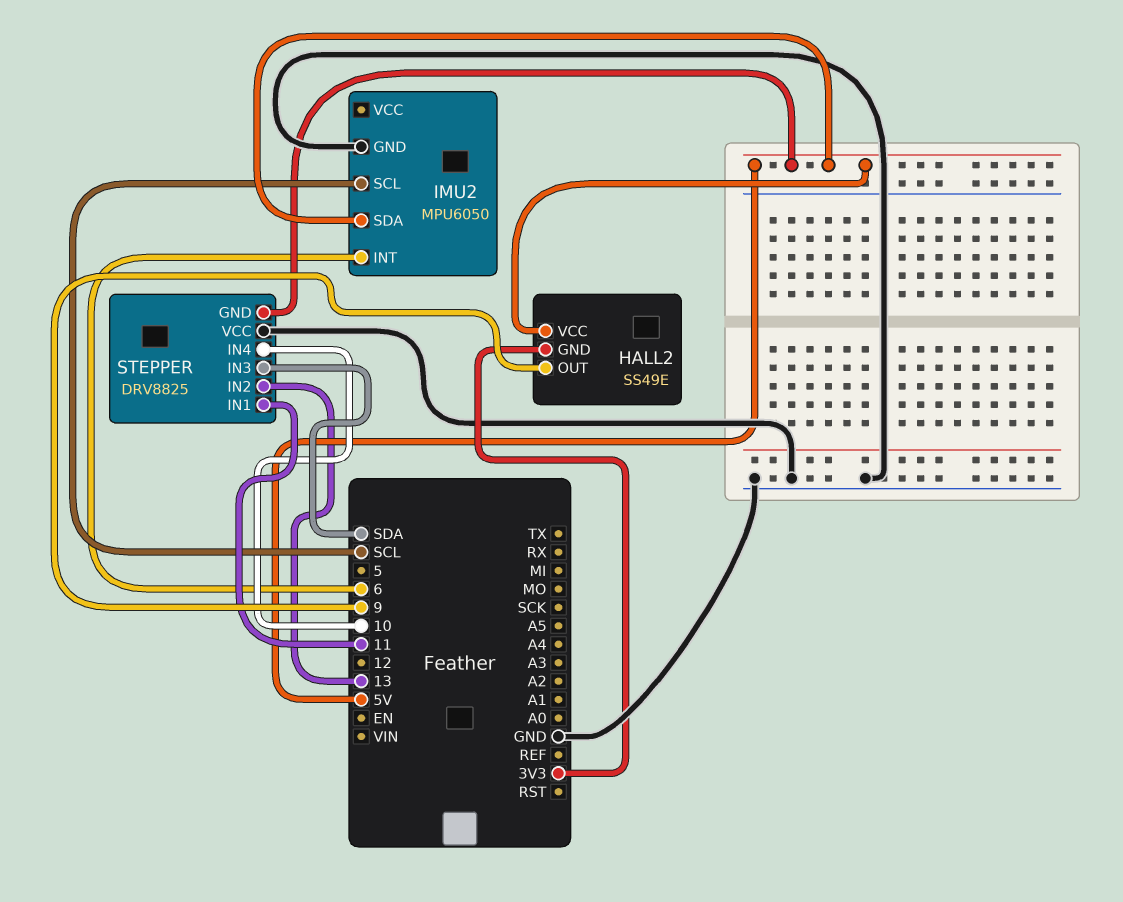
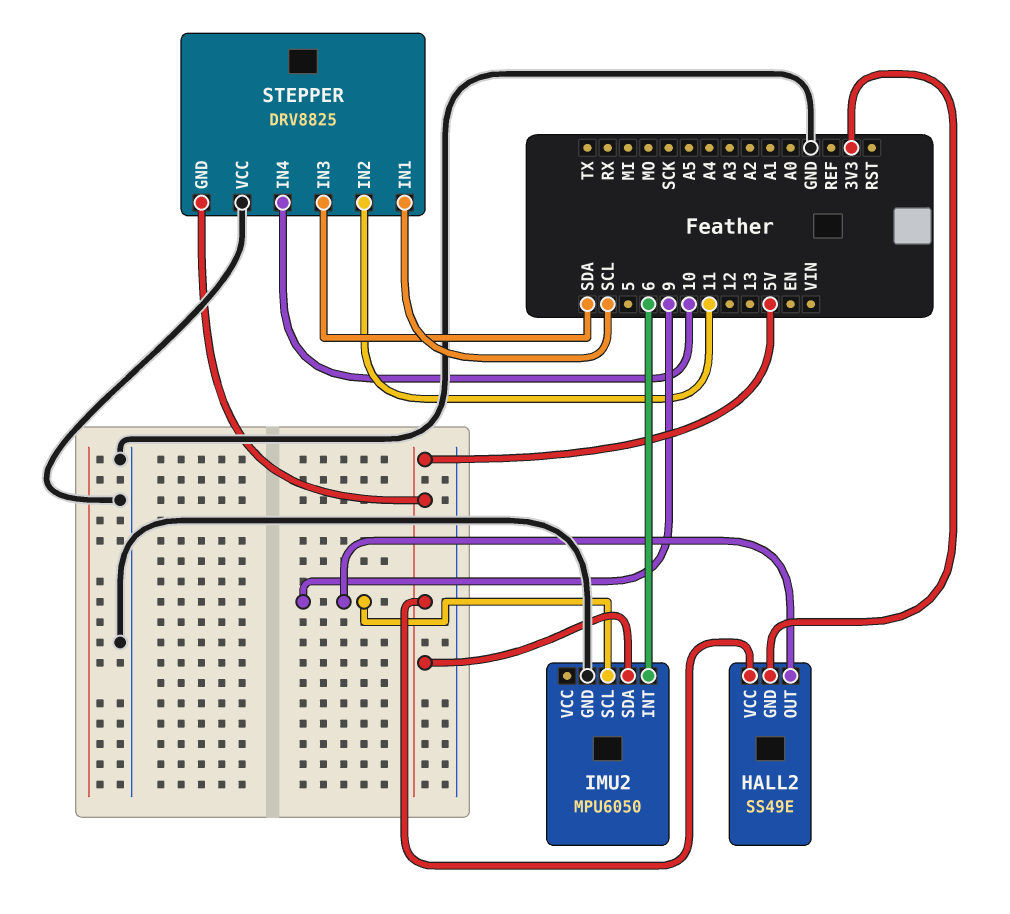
IMU2 pin SCL: SCL -> 9
STEPPER pin IN1: 11 -> SCL
STEPPER pin IN2: 13 -> 11

